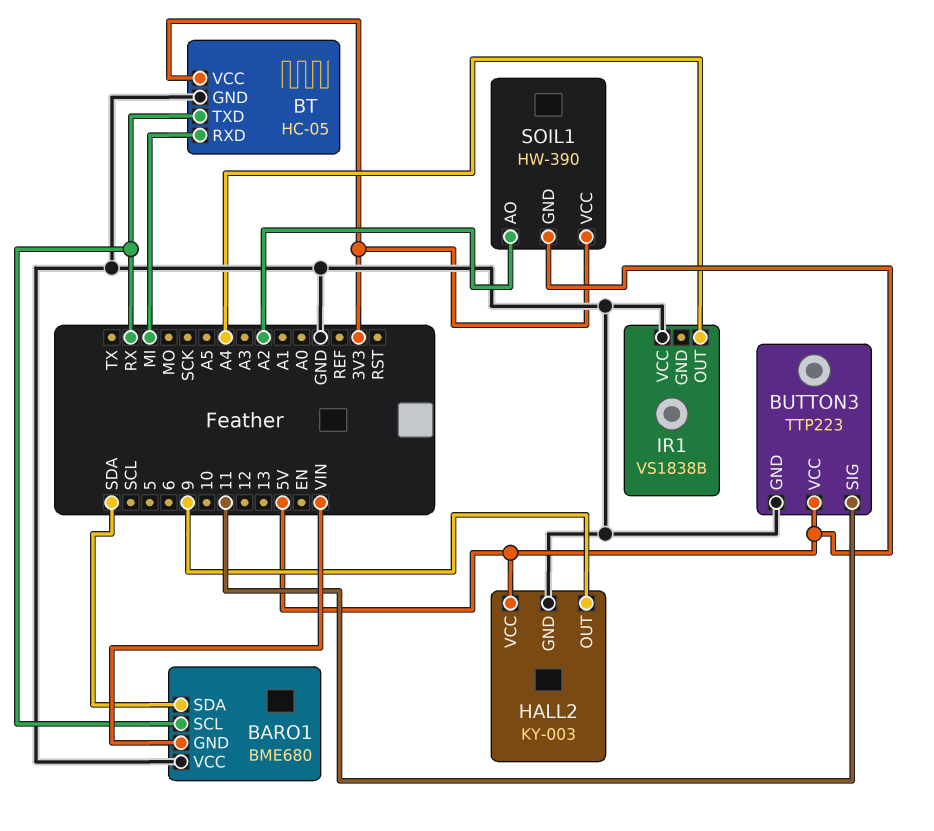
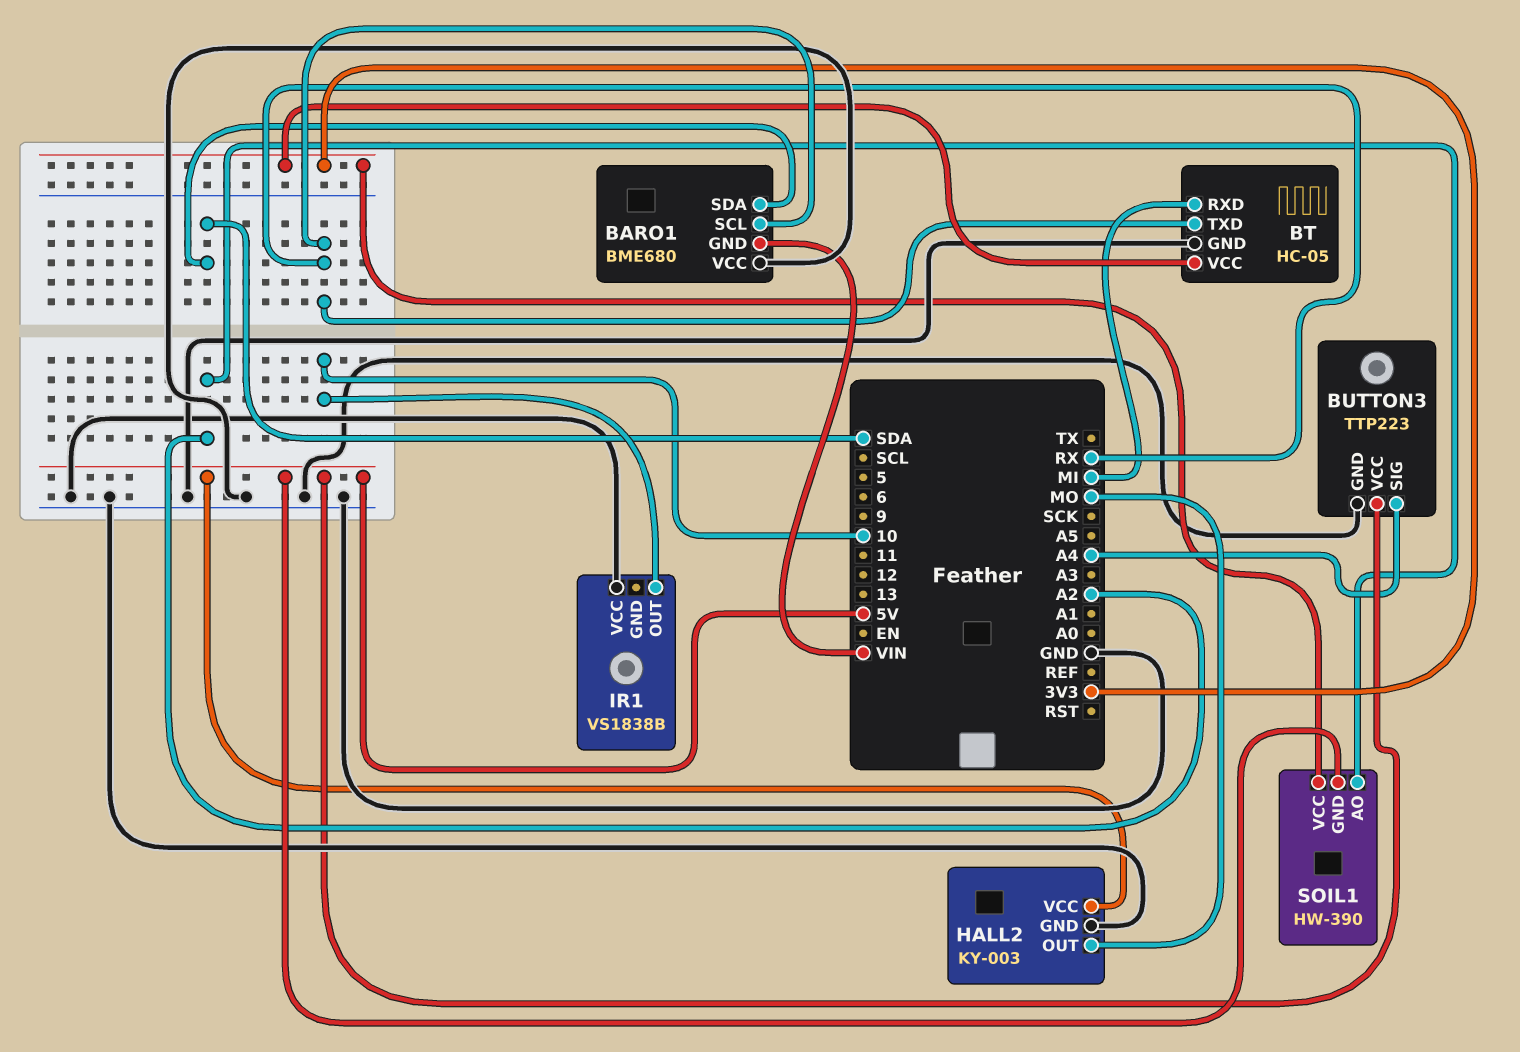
BUTTON3 pin SIG: 11 -> A4
HALL2 pin OUT: 9 -> MO
IR1 pin OUT: A4 -> 10

